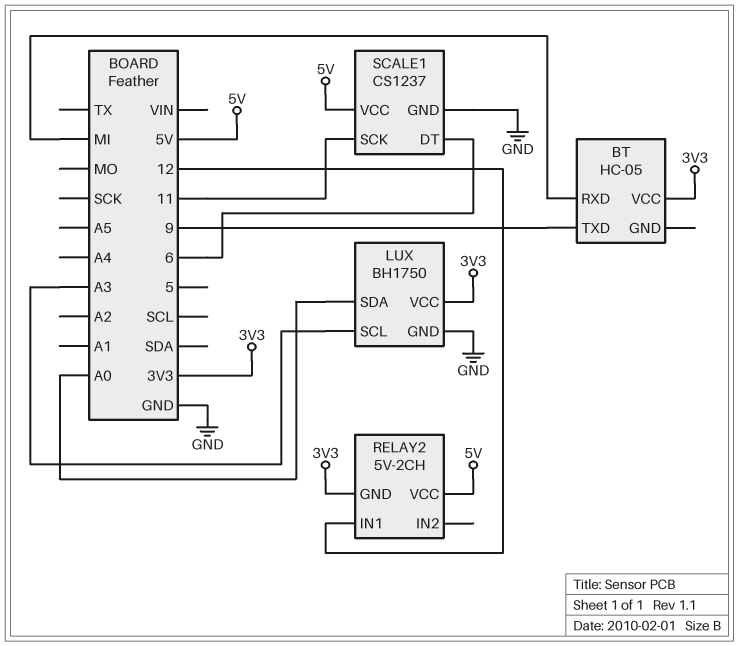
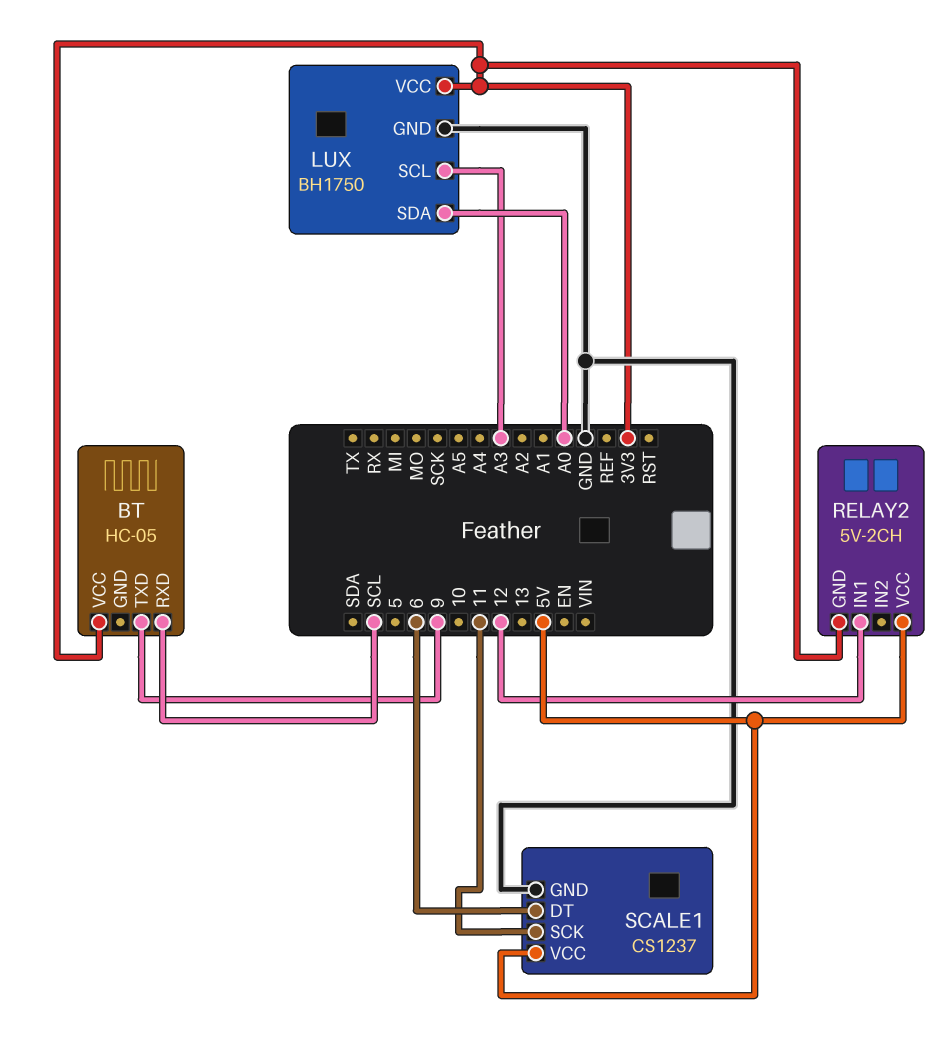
BT pin RXD: MI -> SCL

